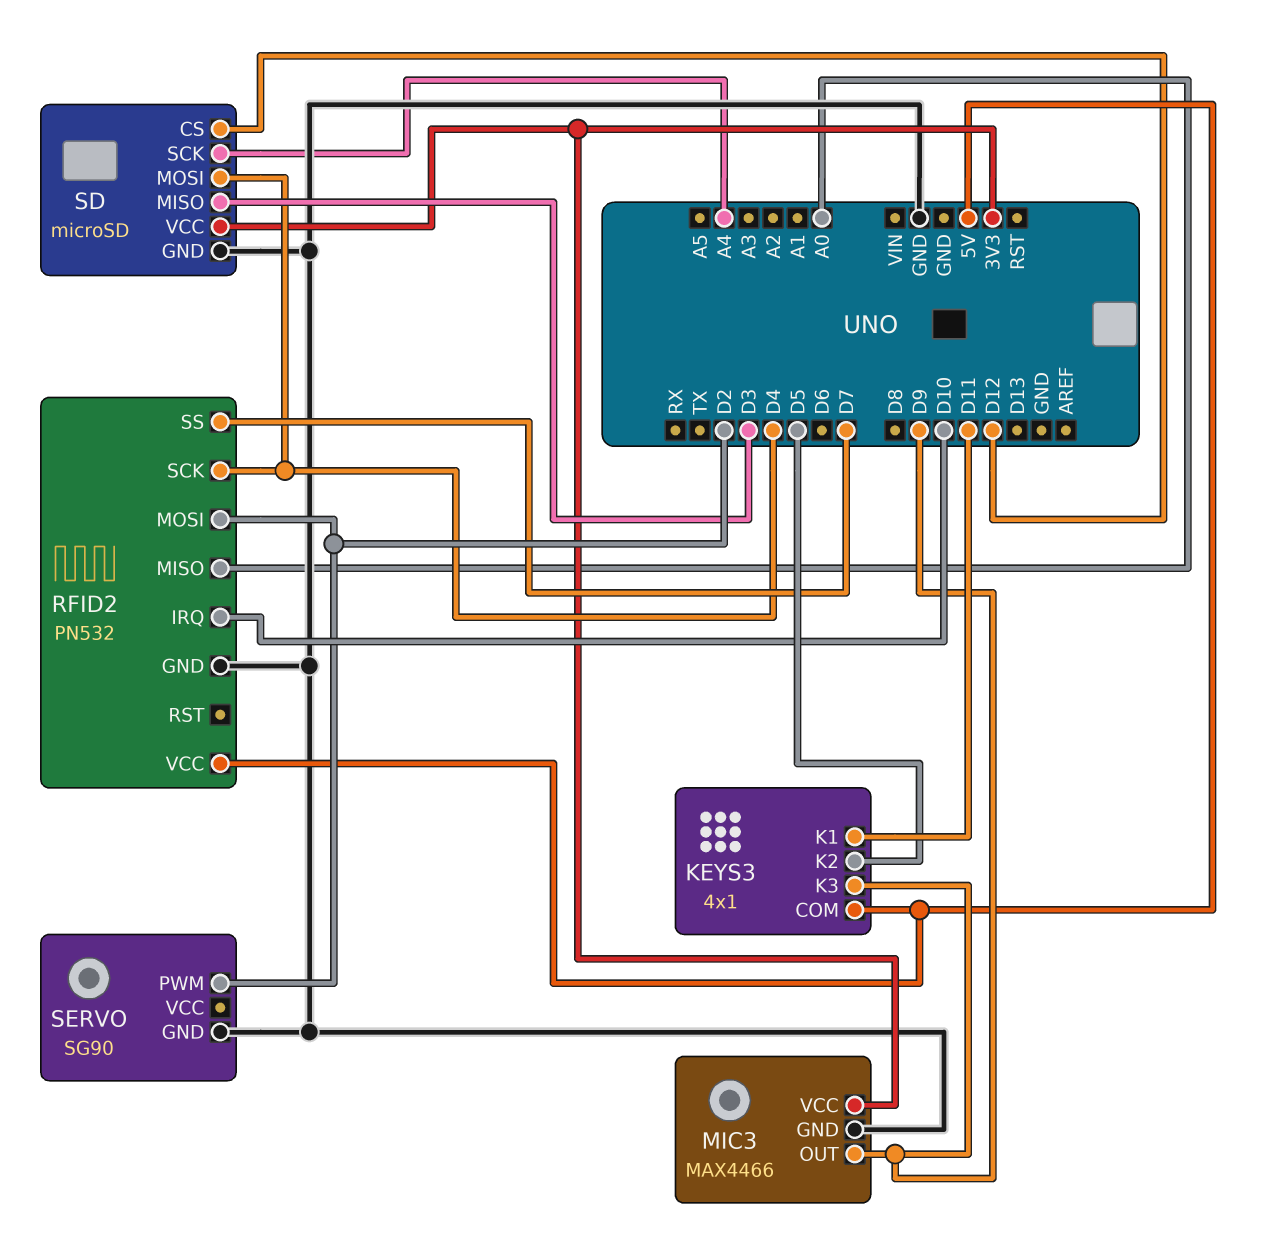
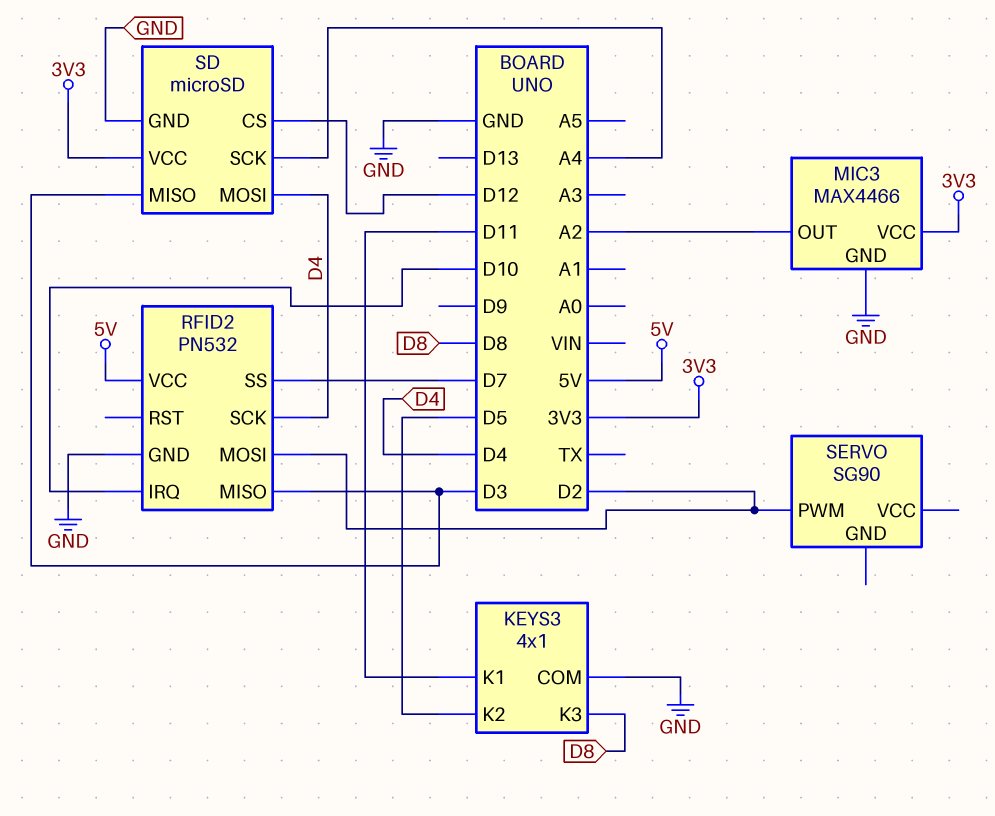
KEYS3 pin COM: 5V -> GND
KEYS3 pin K3: D9 -> D8
MIC3 pin OUT: D9 -> A2
RFID2 pin MISO: A0 -> D3
SERVO pin GND: GND -> none

